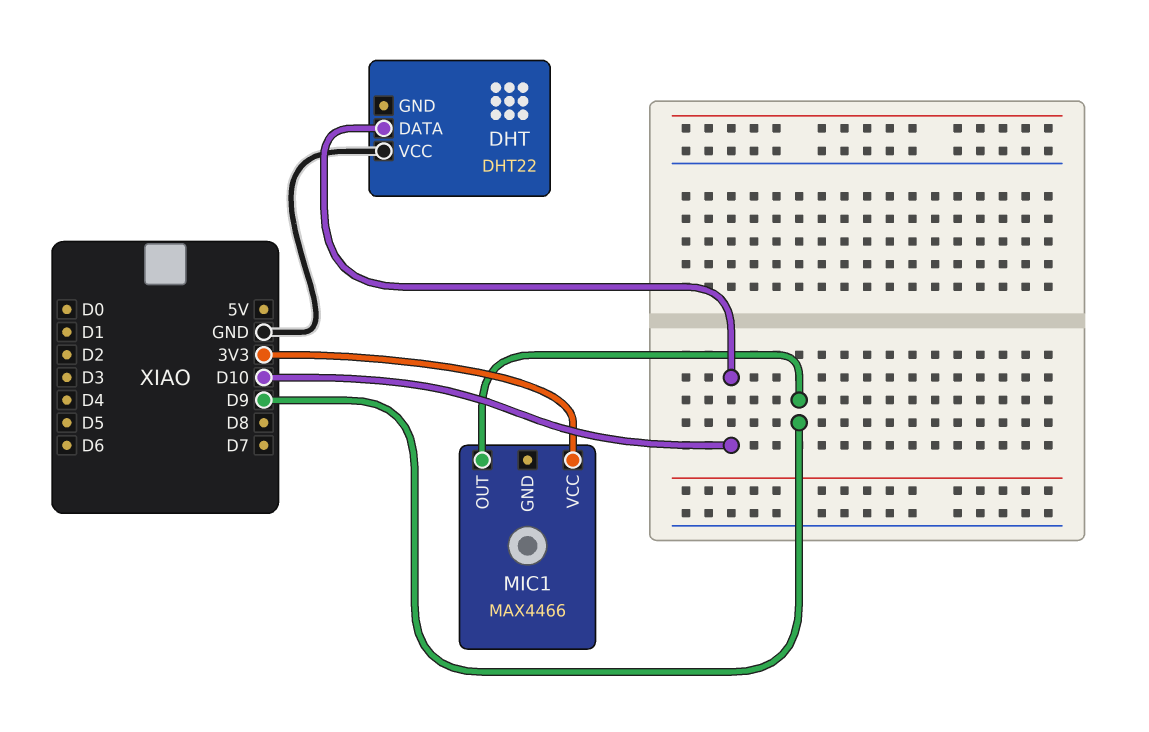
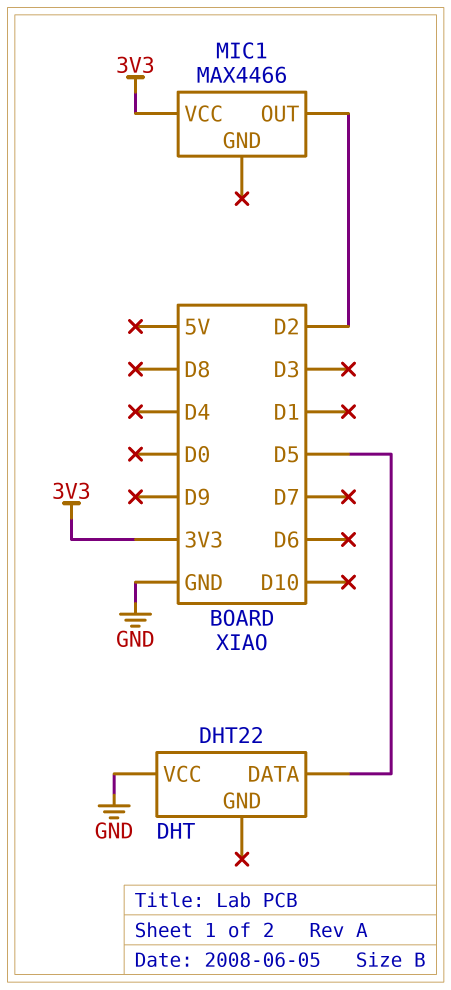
DHT pin DATA: D10 -> D5
MIC1 pin OUT: D9 -> D2

